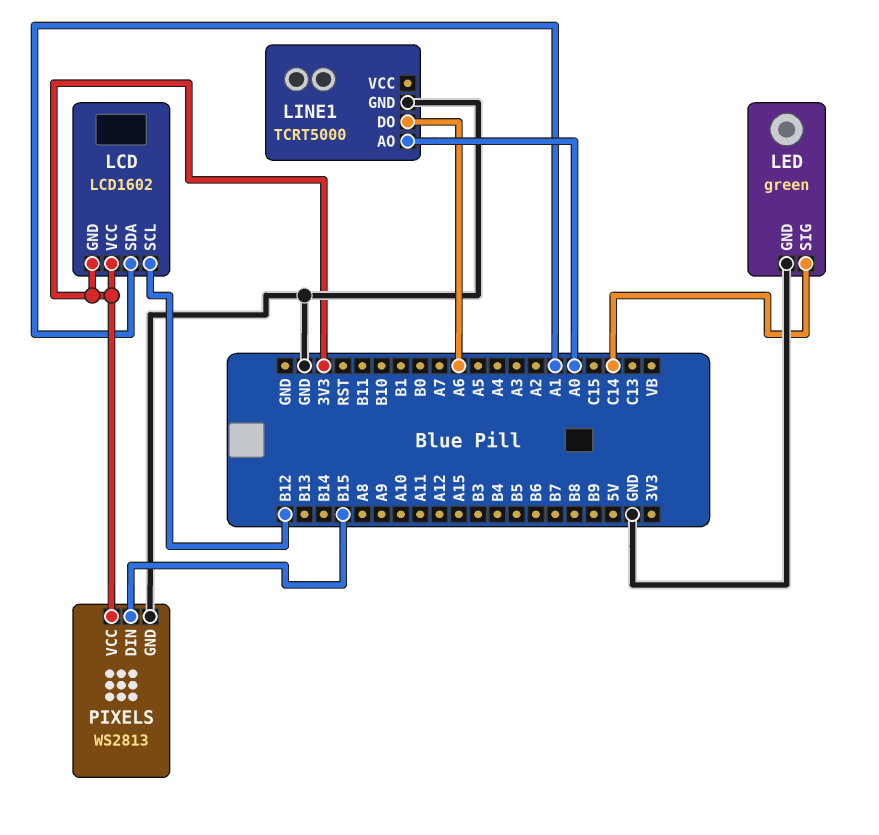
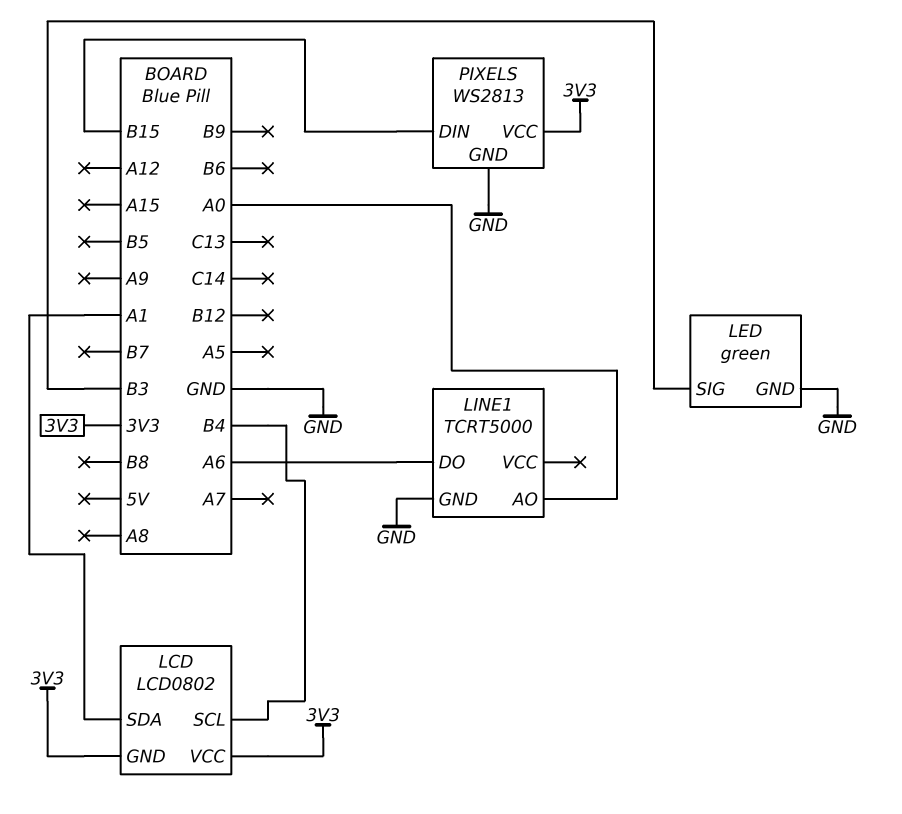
LCD: LCD1602 -> LCD0802
LCD pin SCL: B12 -> B4
LED pin SIG: C14 -> B3

